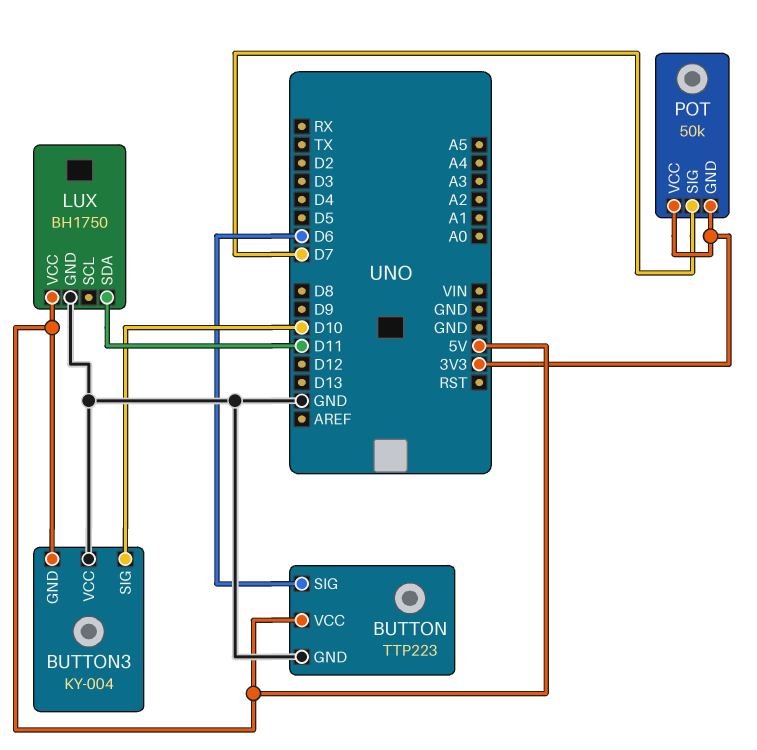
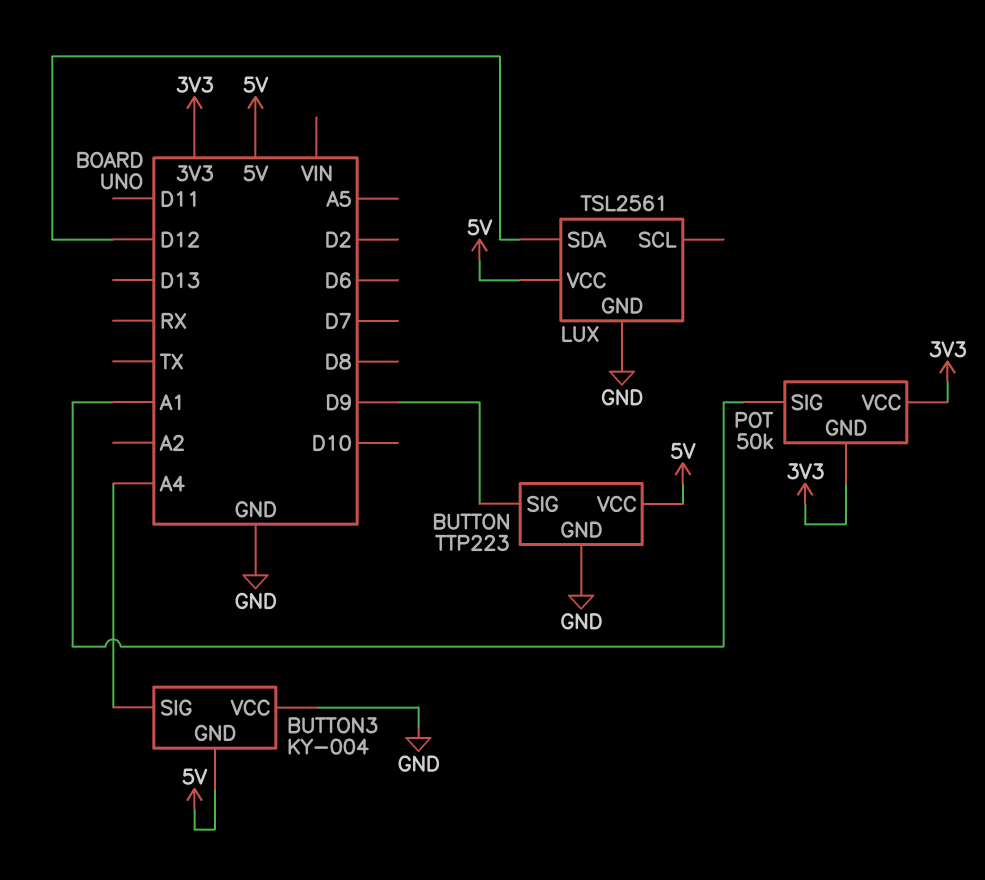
BUTTON pin SIG: D6 -> D9
BUTTON3 pin SIG: D10 -> A4
LUX: BH1750 -> TSL2561
LUX pin SDA: D11 -> D12
POT pin SIG: D7 -> A1

